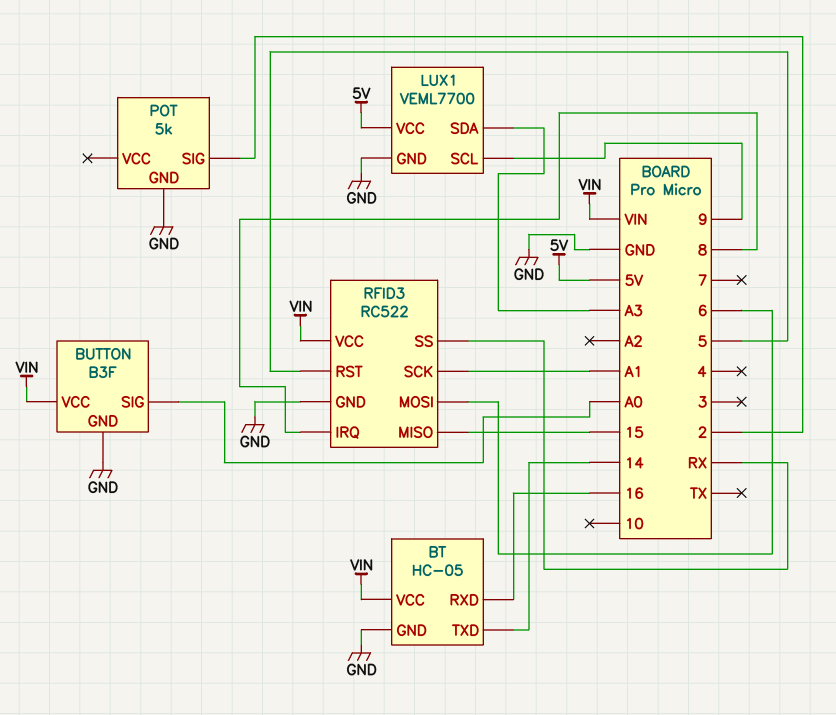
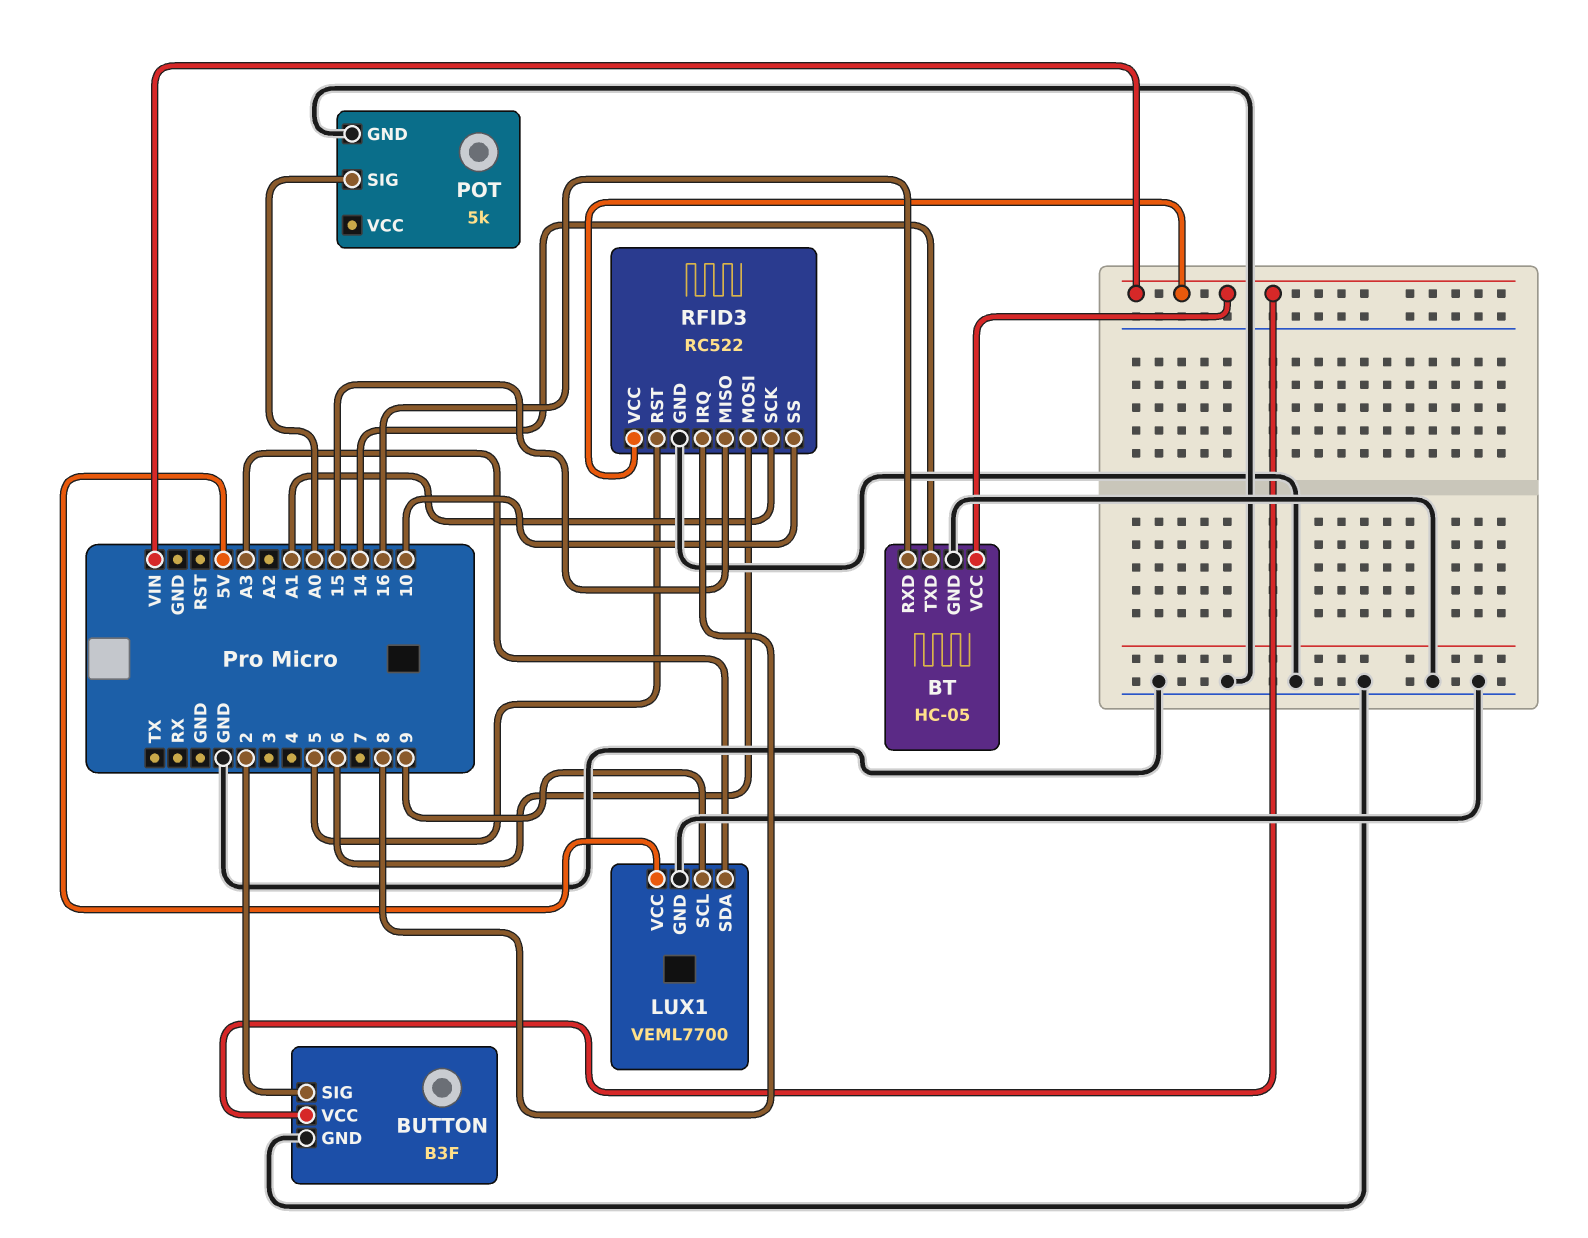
BUTTON pin SIG: A0 -> 2
POT pin SIG: 2 -> A0
RFID3 pin SS: RX -> 10

